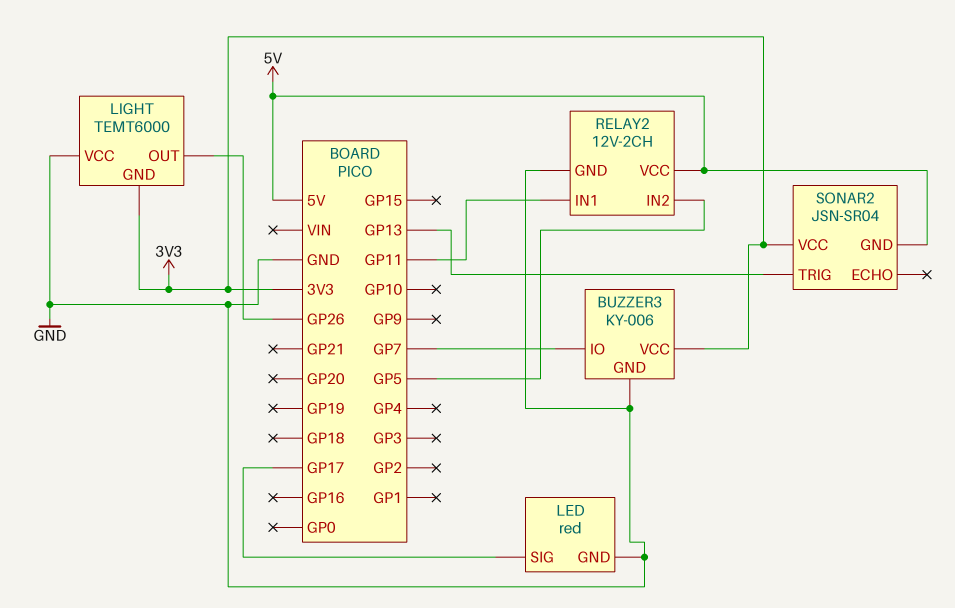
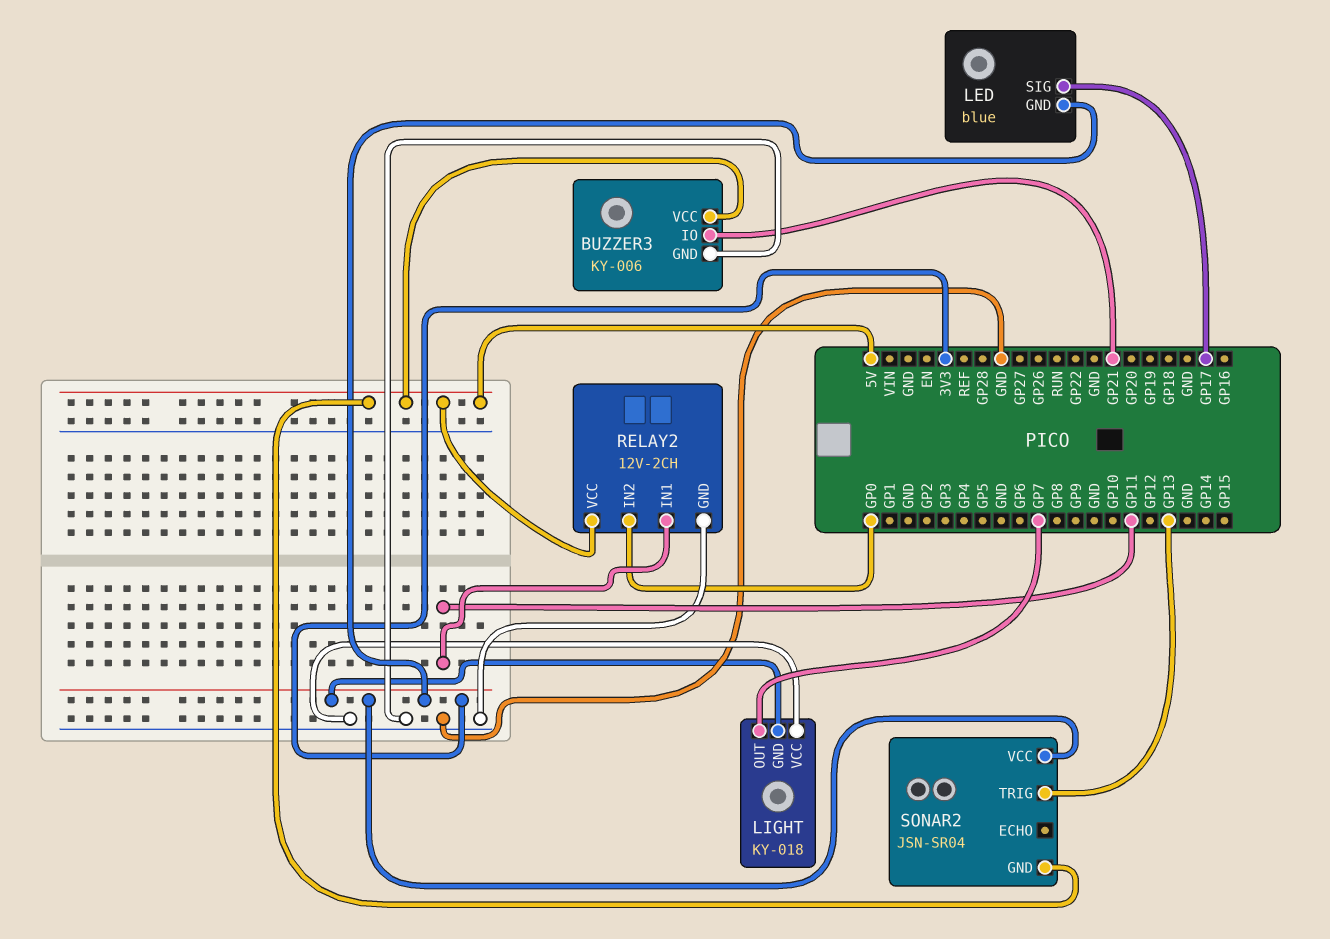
BUZZER3 pin IO: GP7 -> GP21
BUZZER3 pin VCC: 3V3 -> 5V
LED: red -> blue
LED pin GND: GND -> 3V3
LIGHT: TEMT6000 -> KY-018
LIGHT pin OUT: GP26 -> GP7
RELAY2 pin IN2: GP5 -> GP0

